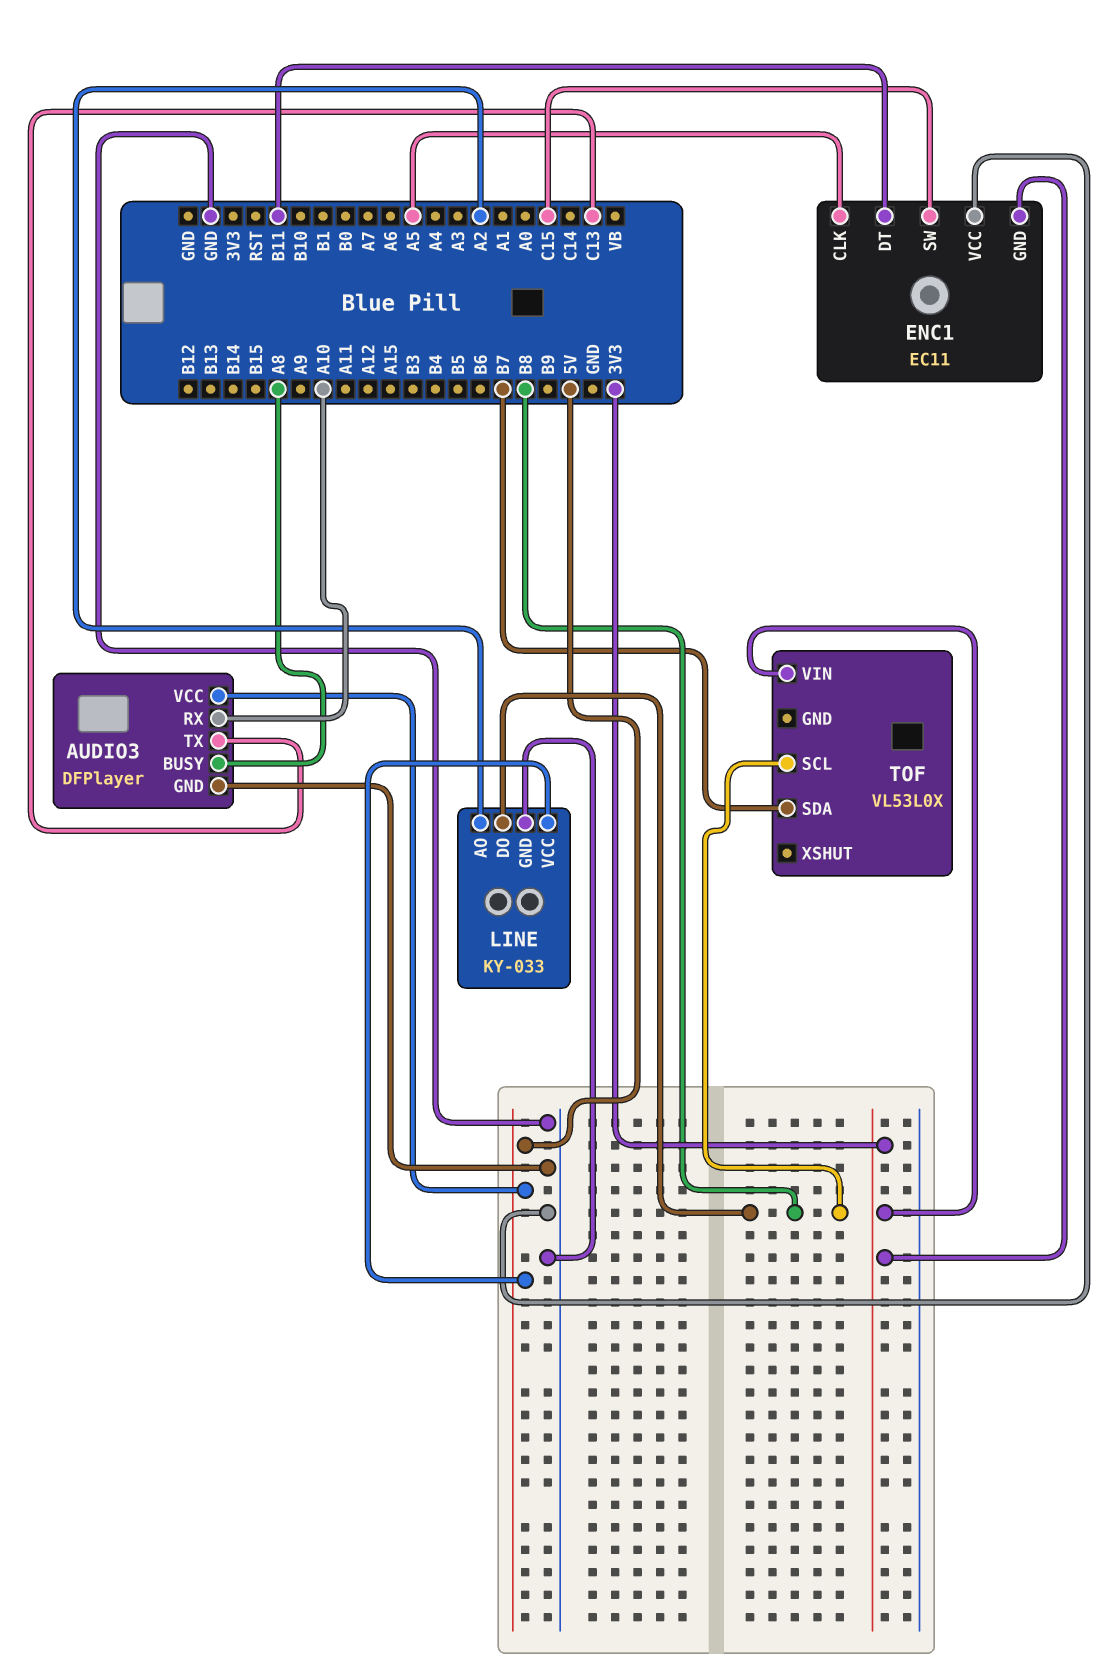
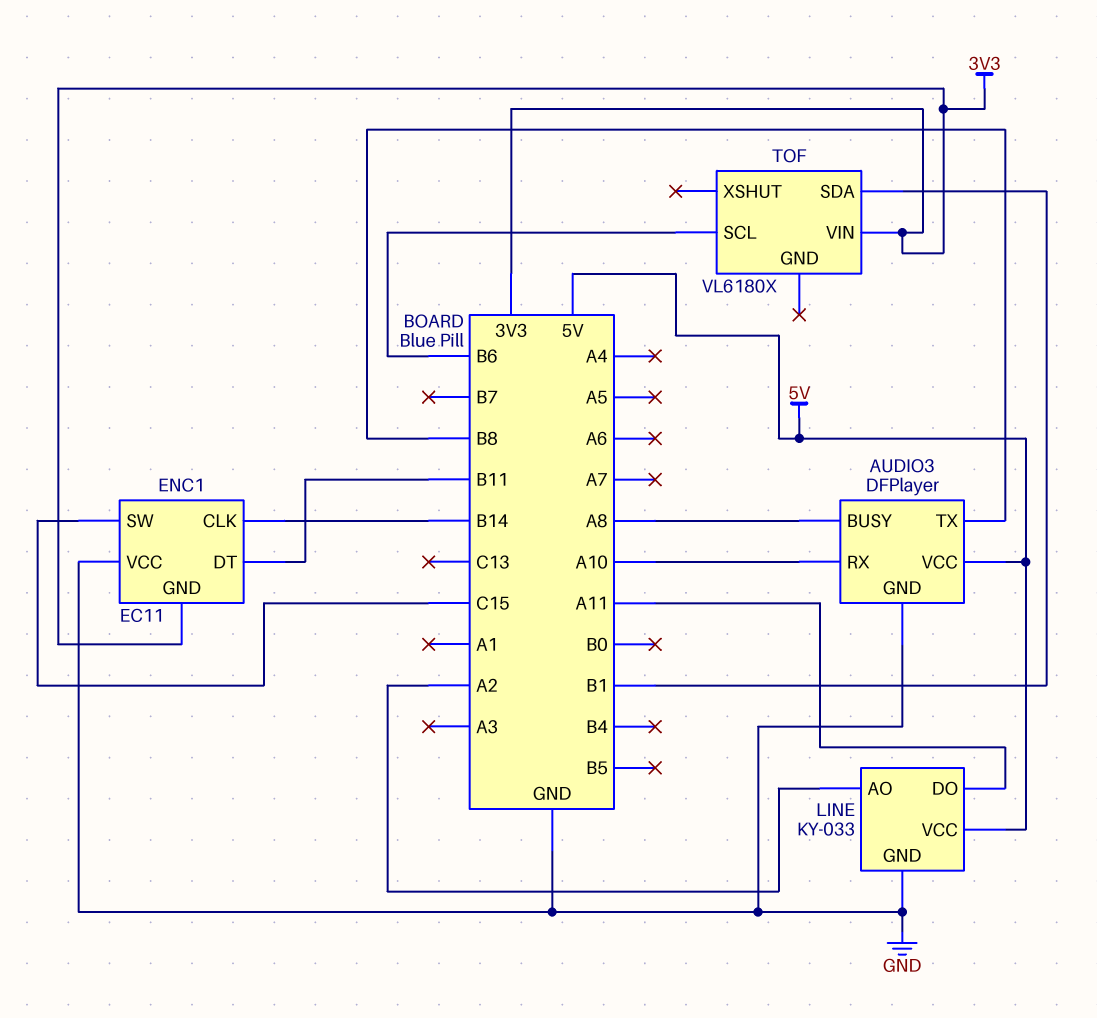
AUDIO3 pin TX: C13 -> B8
ENC1 pin CLK: A5 -> B14
LINE pin DO: B8 -> A11
TOF: VL53L0X -> VL6180X
TOF pin SCL: B8 -> B6
TOF pin SDA: B7 -> B1

